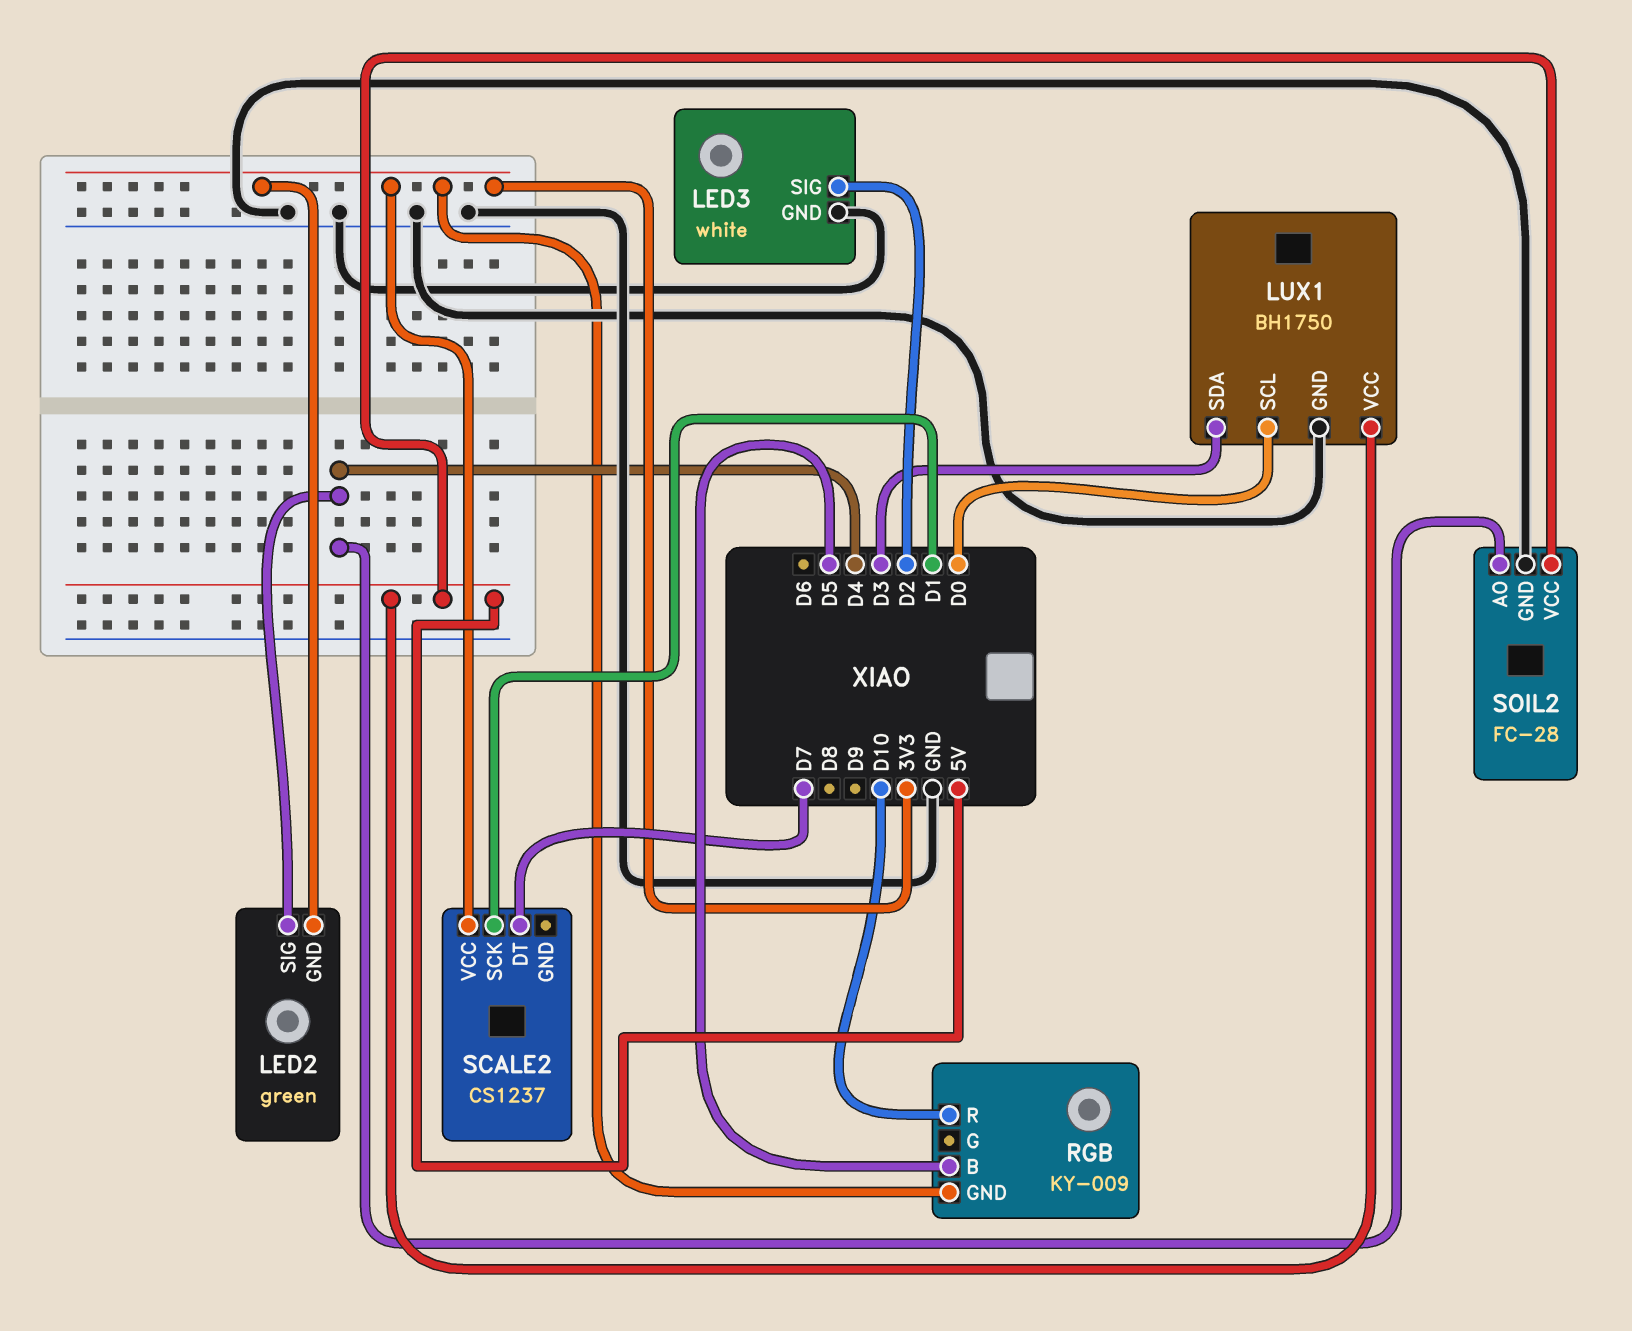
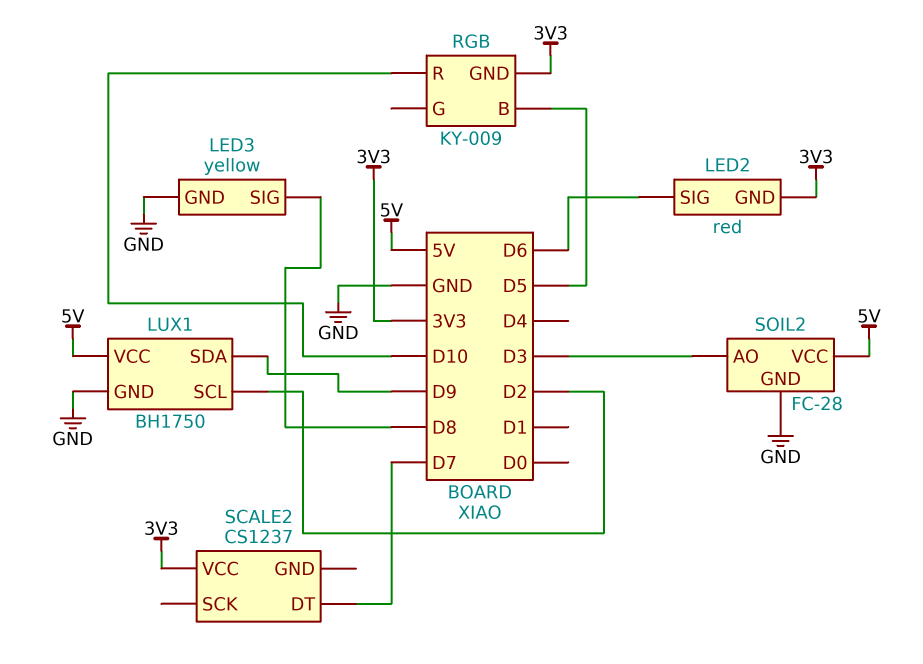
LED2: green -> red
LED2 pin SIG: D4 -> D6
LED3: white -> yellow
LED3 pin SIG: D2 -> D8
LUX1 pin SCL: D0 -> D2
LUX1 pin SDA: D3 -> D9
SCALE2 pin SCK: D1 -> none
SOIL2 pin AO: D4 -> D3

